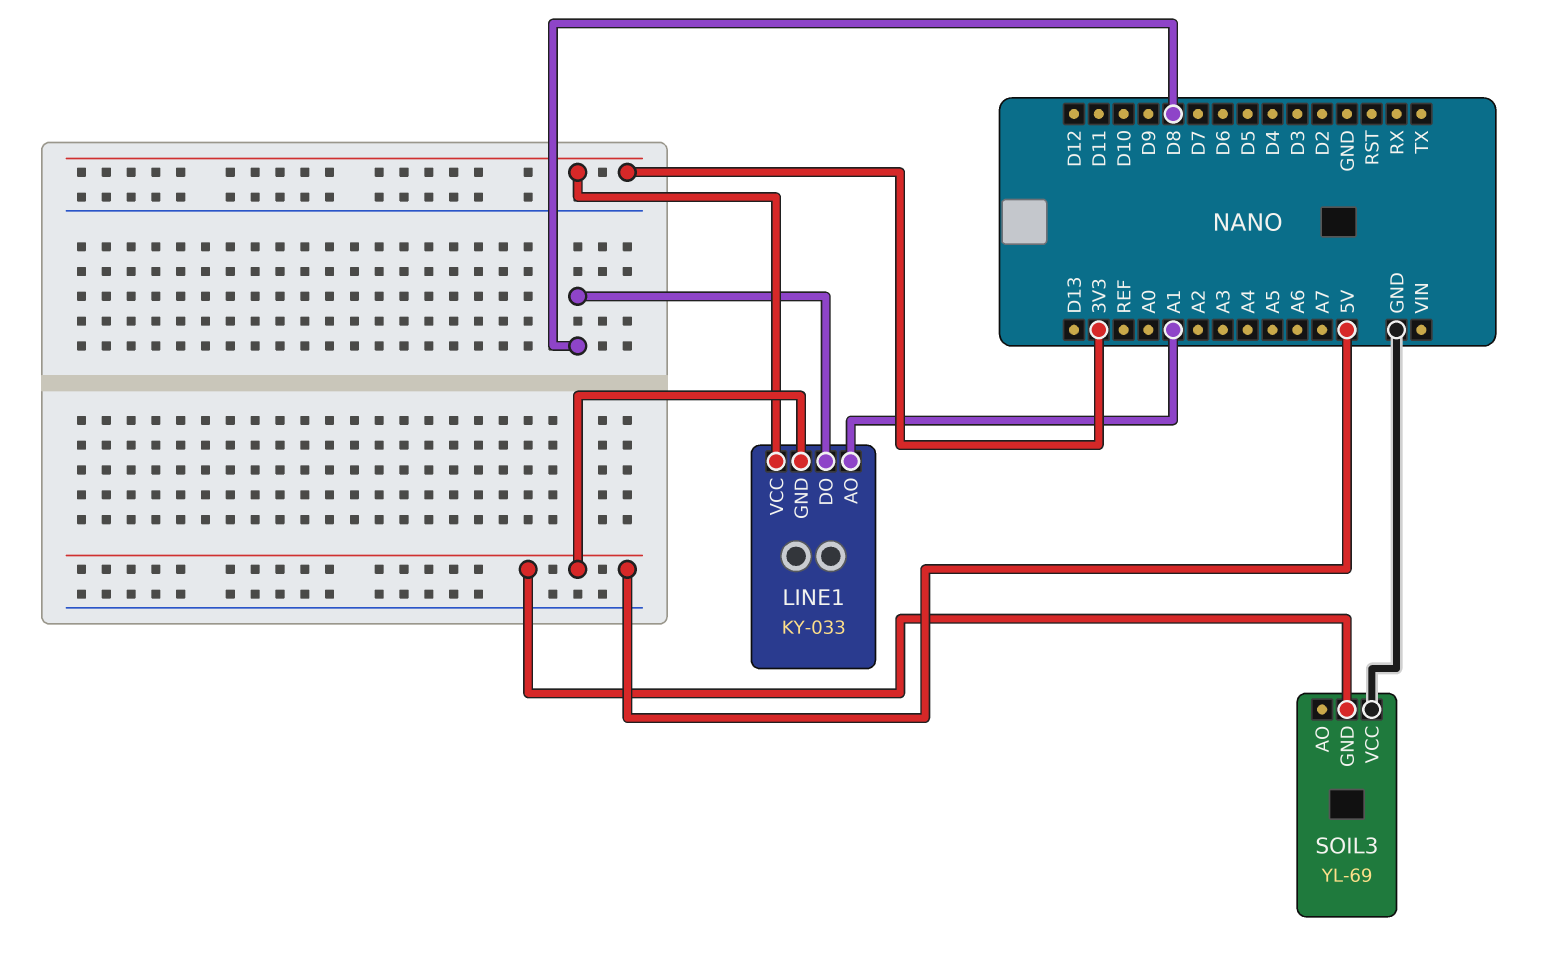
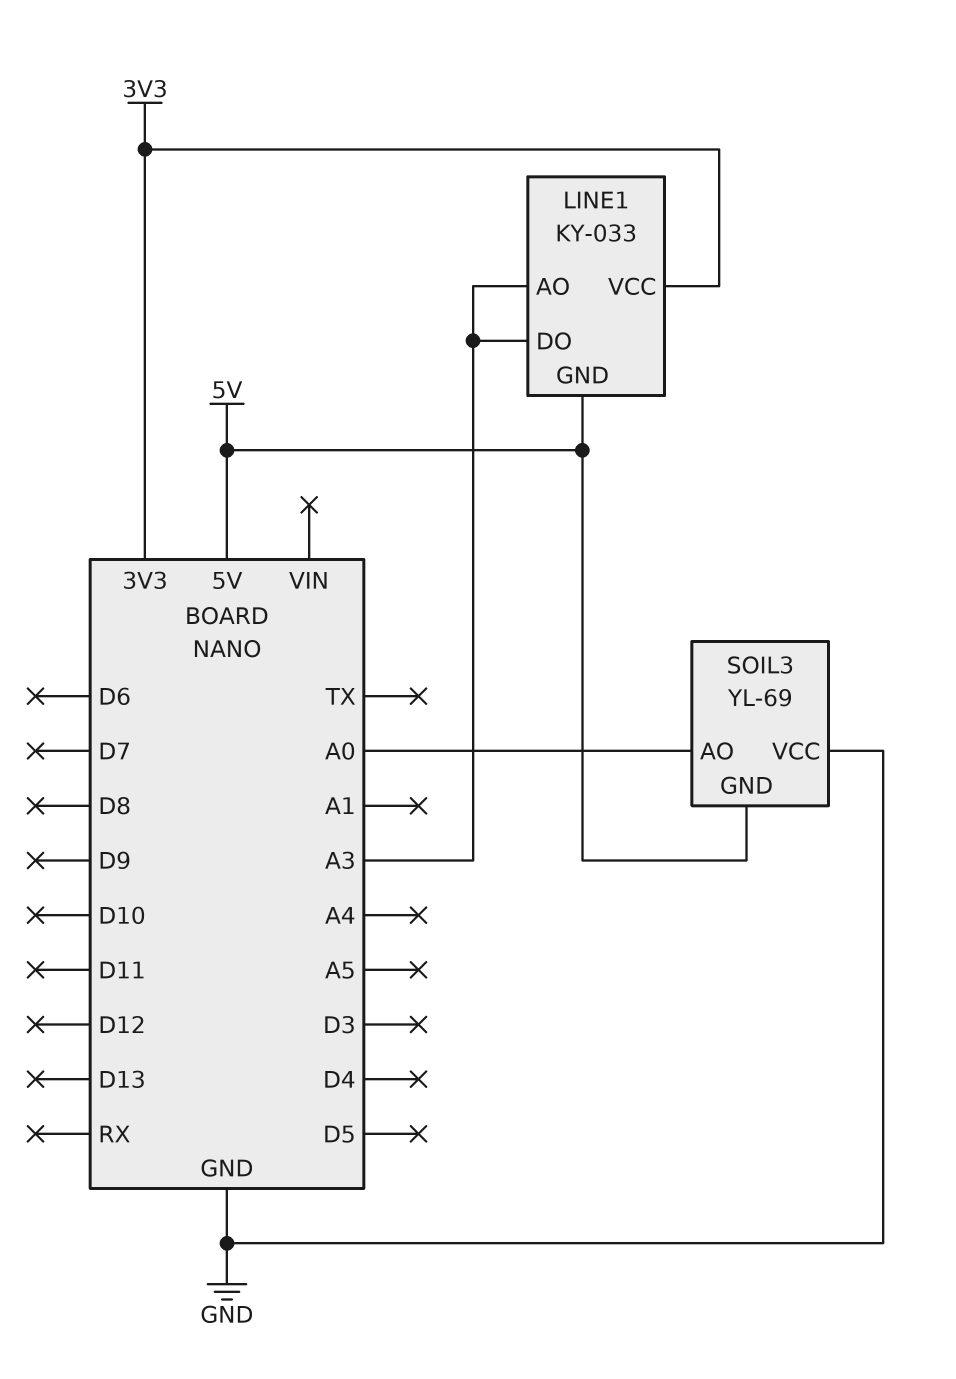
LINE1 pin AO: A1 -> A3
LINE1 pin DO: D8 -> A3
SOIL3 pin AO: none -> A0

